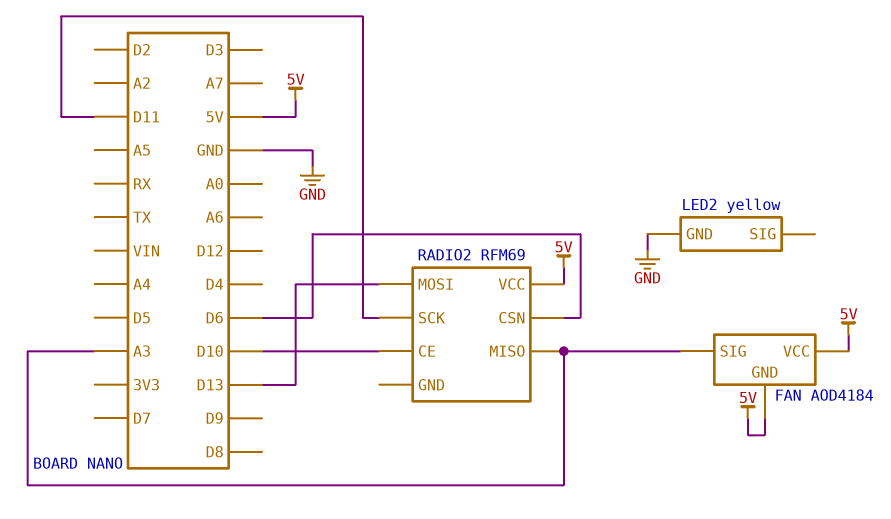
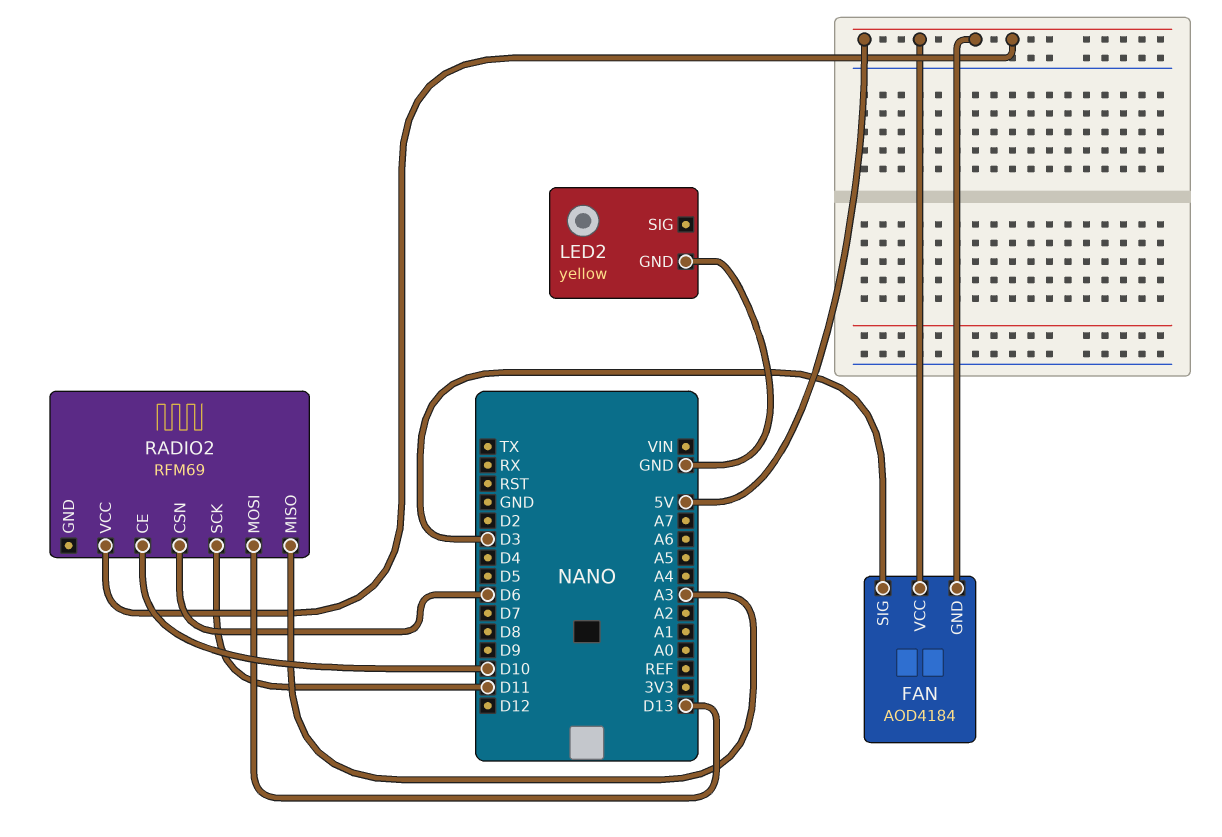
FAN pin SIG: A3 -> D3

